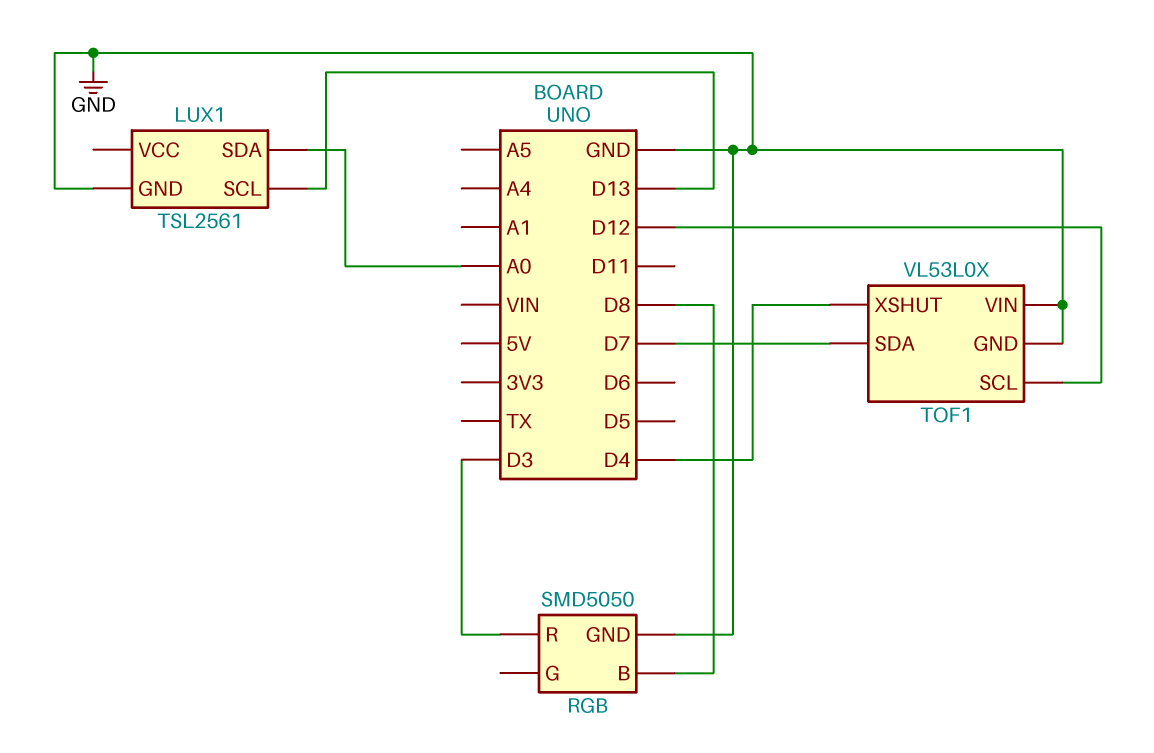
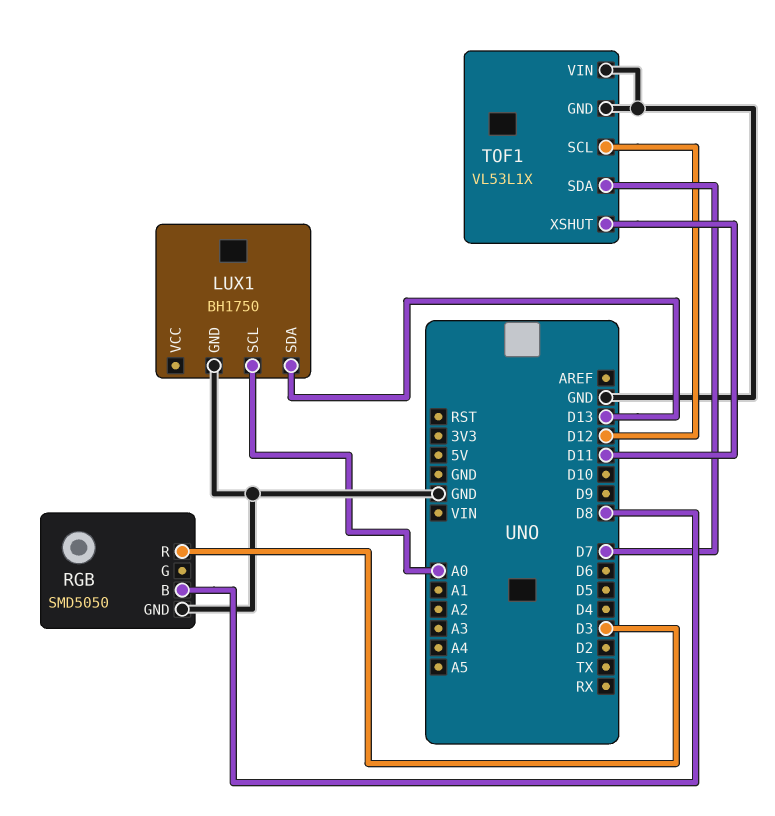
LUX1: TSL2561 -> BH1750
LUX1 pin SCL: D13 -> A0
LUX1 pin SDA: A0 -> D13
TOF1: VL53L0X -> VL53L1X
TOF1 pin XSHUT: D4 -> D11

